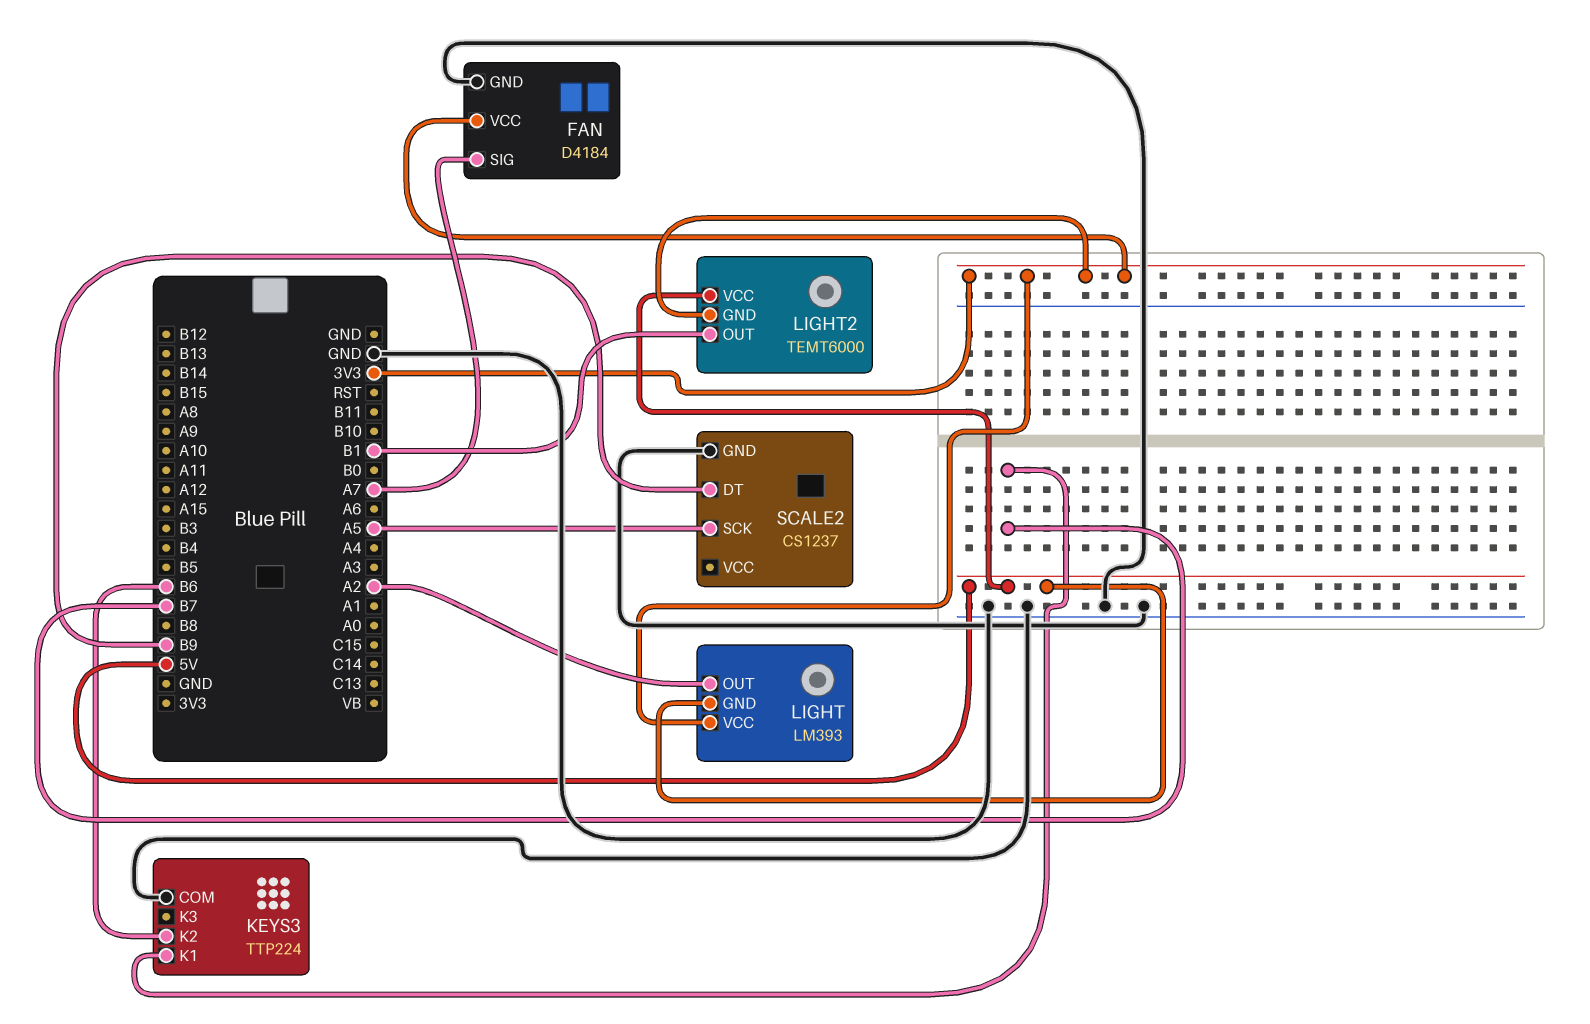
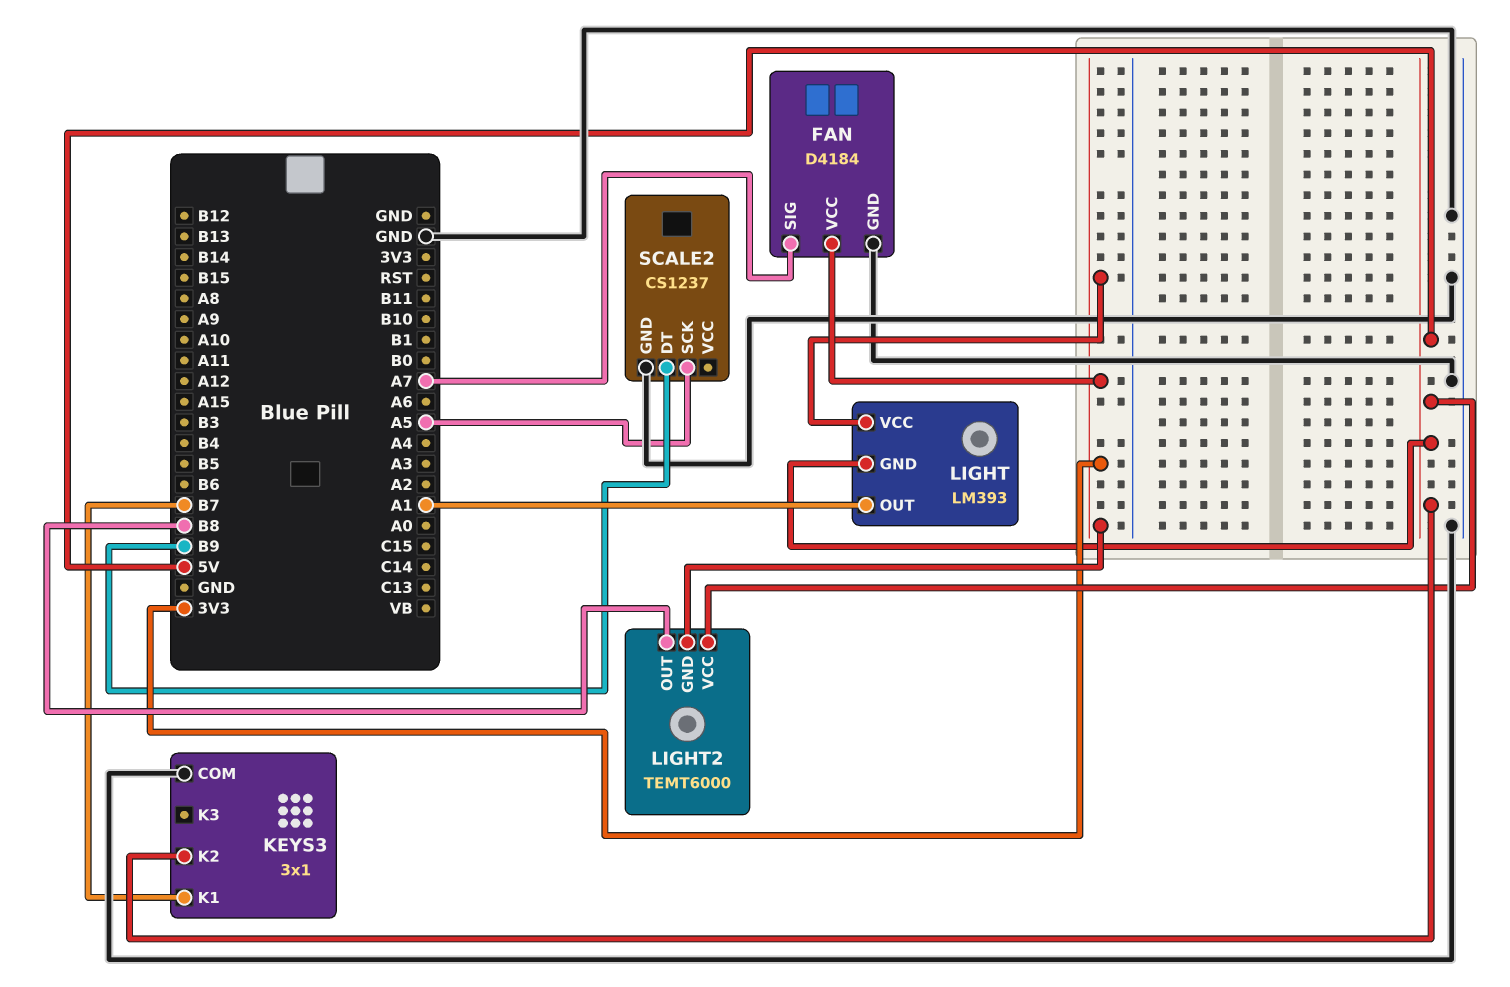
KEYS3: TTP224 -> 3x1
KEYS3 pin K2: B6 -> 5V
LIGHT pin OUT: A2 -> A1
LIGHT2 pin OUT: B1 -> B8

